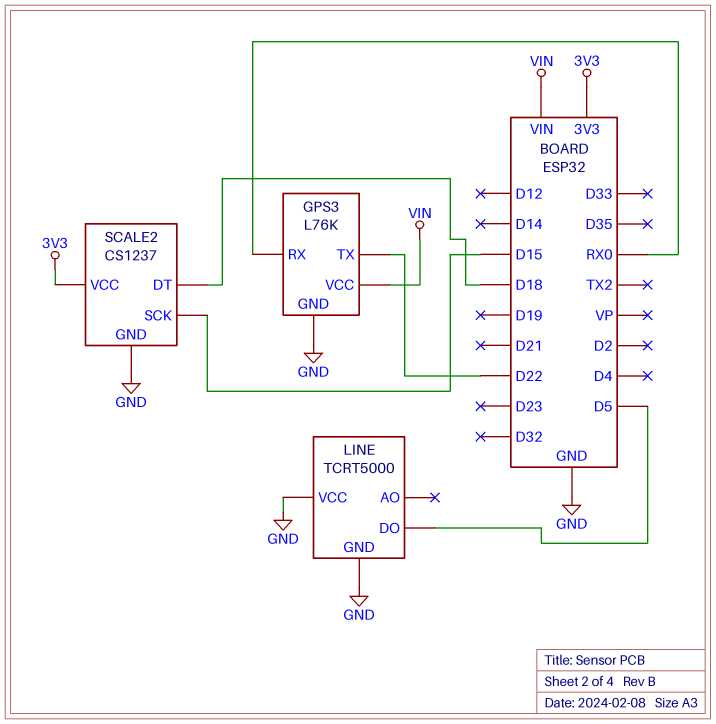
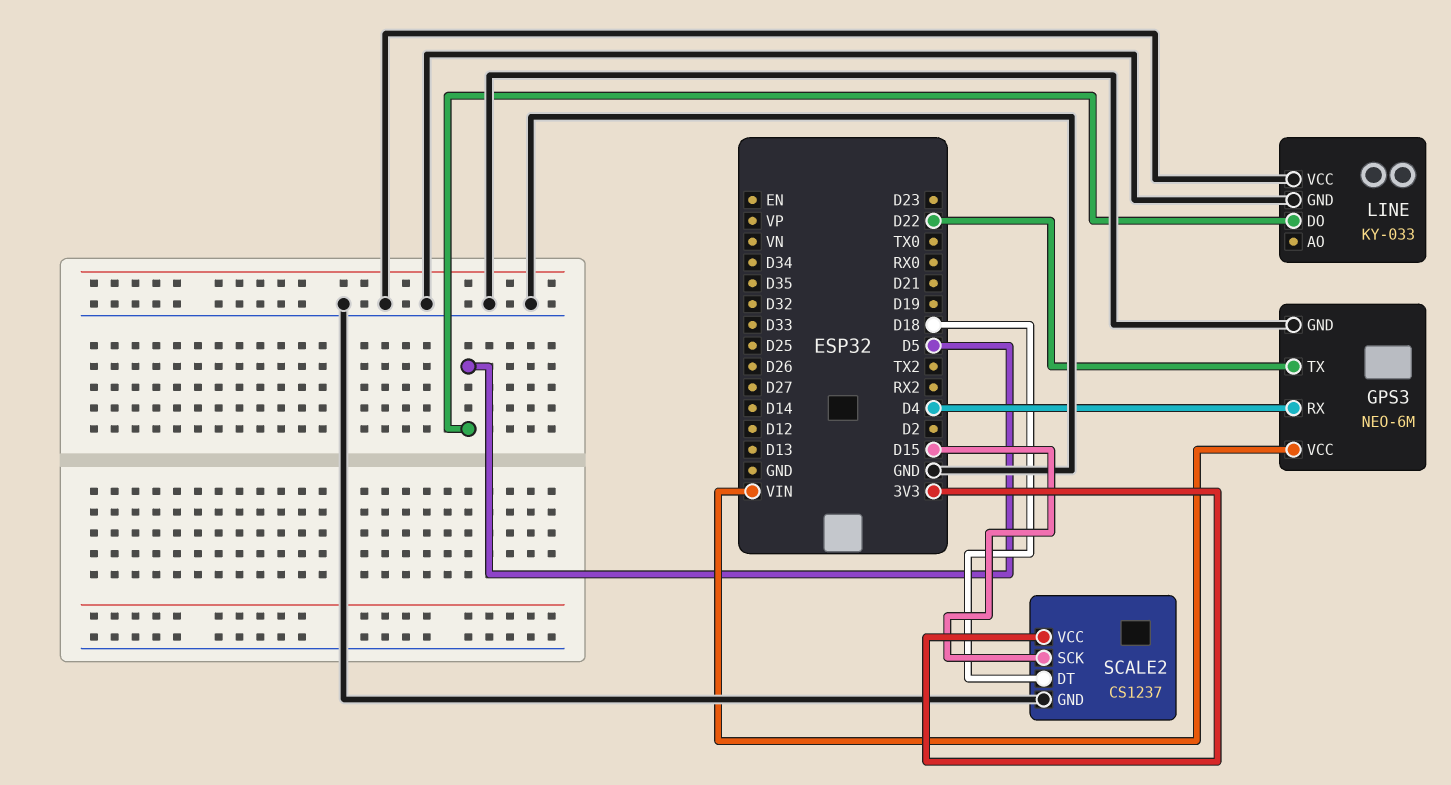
GPS3: L76K -> NEO-6M
GPS3 pin RX: RX0 -> D4
LINE: TCRT5000 -> KY-033

